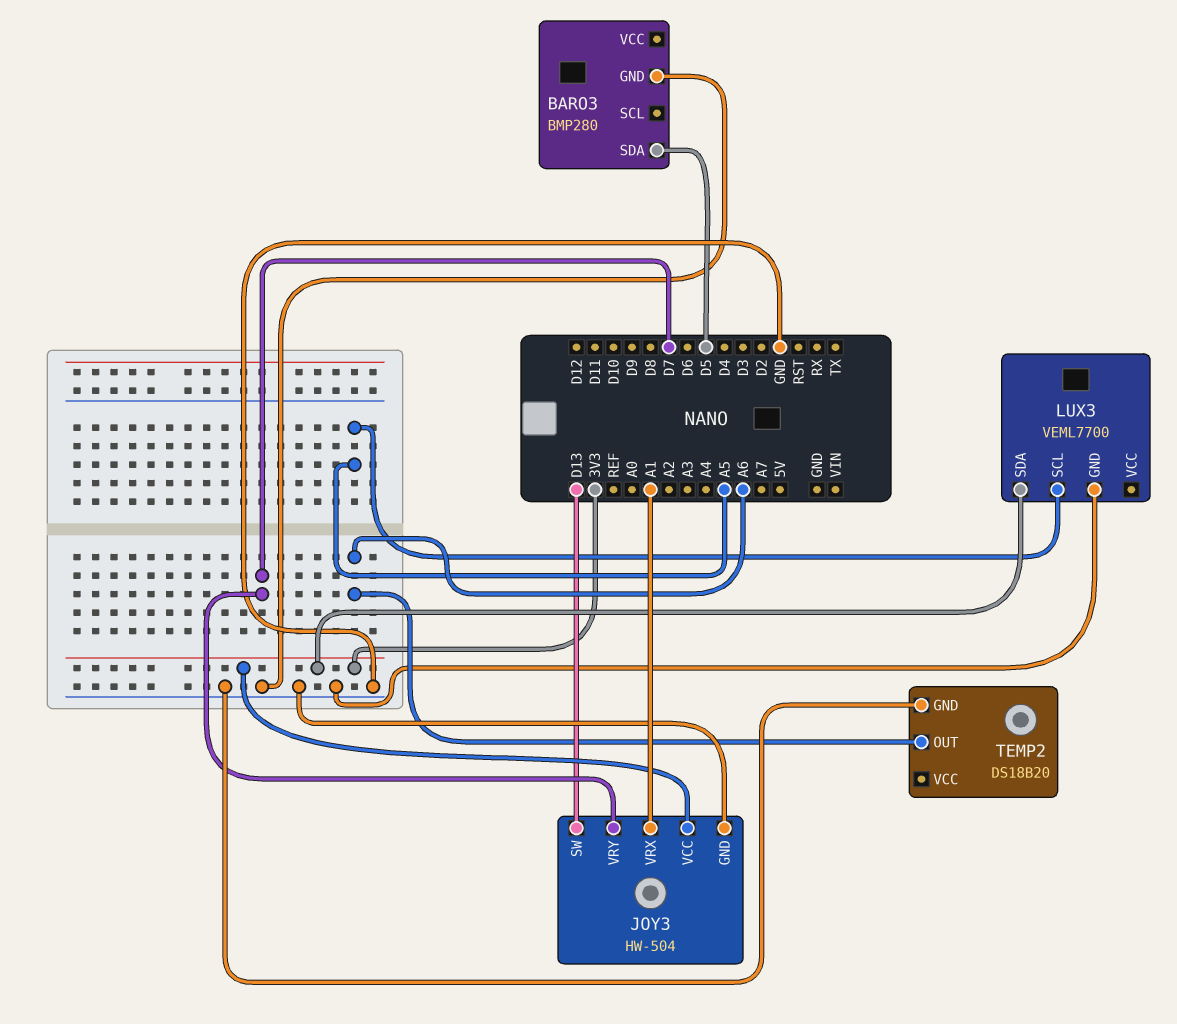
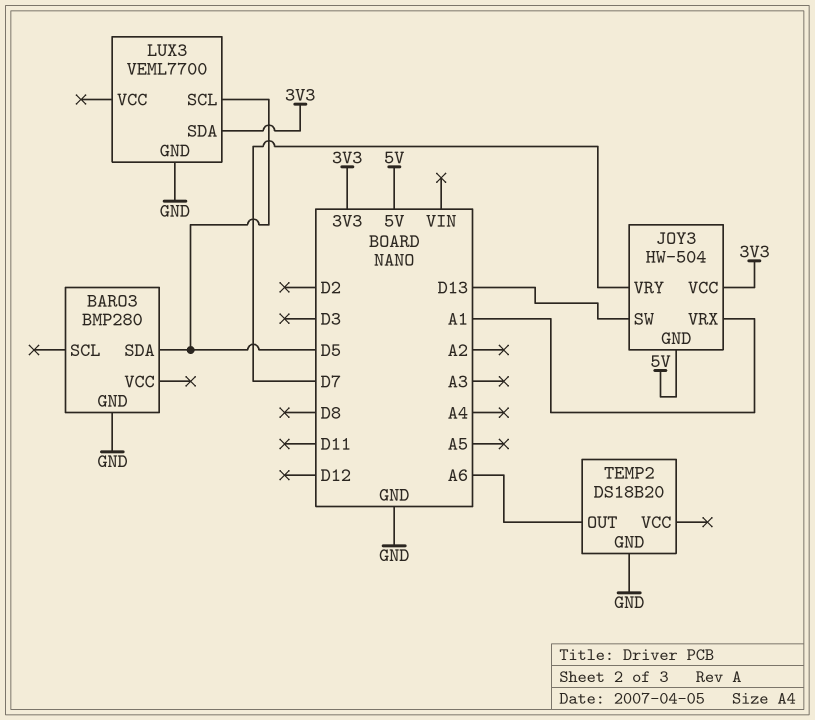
JOY3 pin GND: GND -> 5V
LUX3 pin SCL: A5 -> D5

